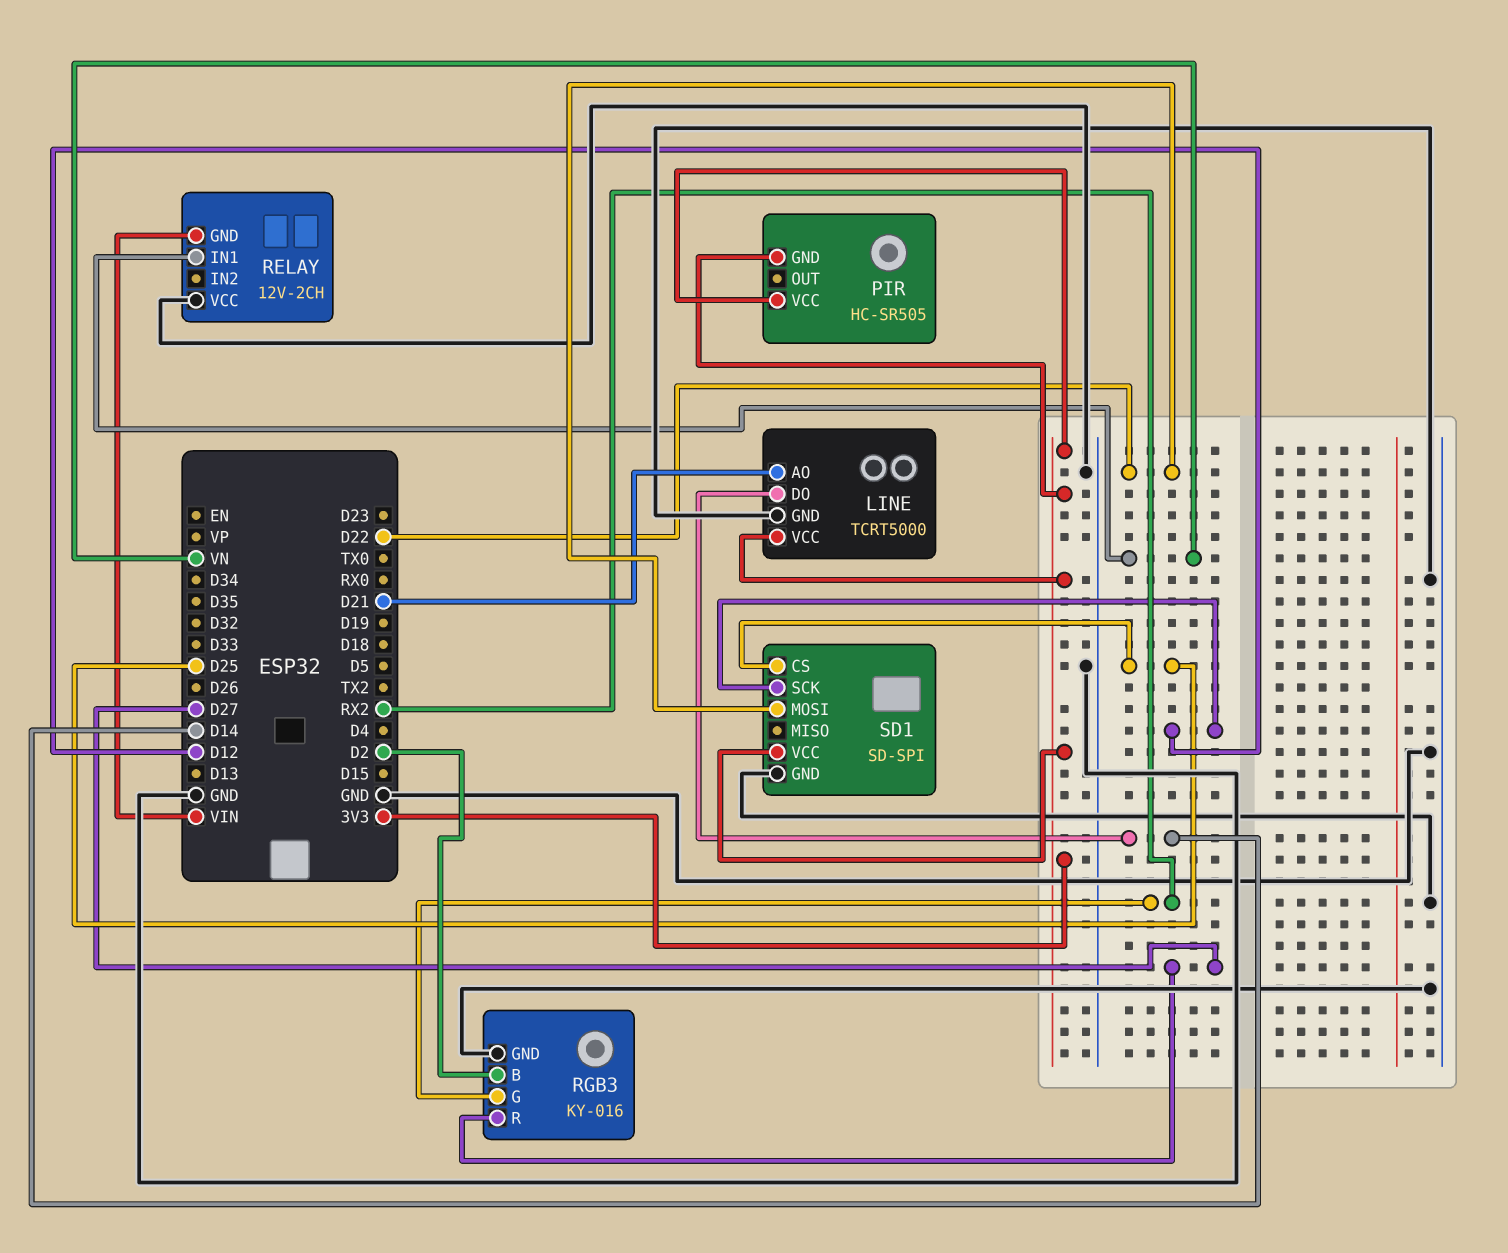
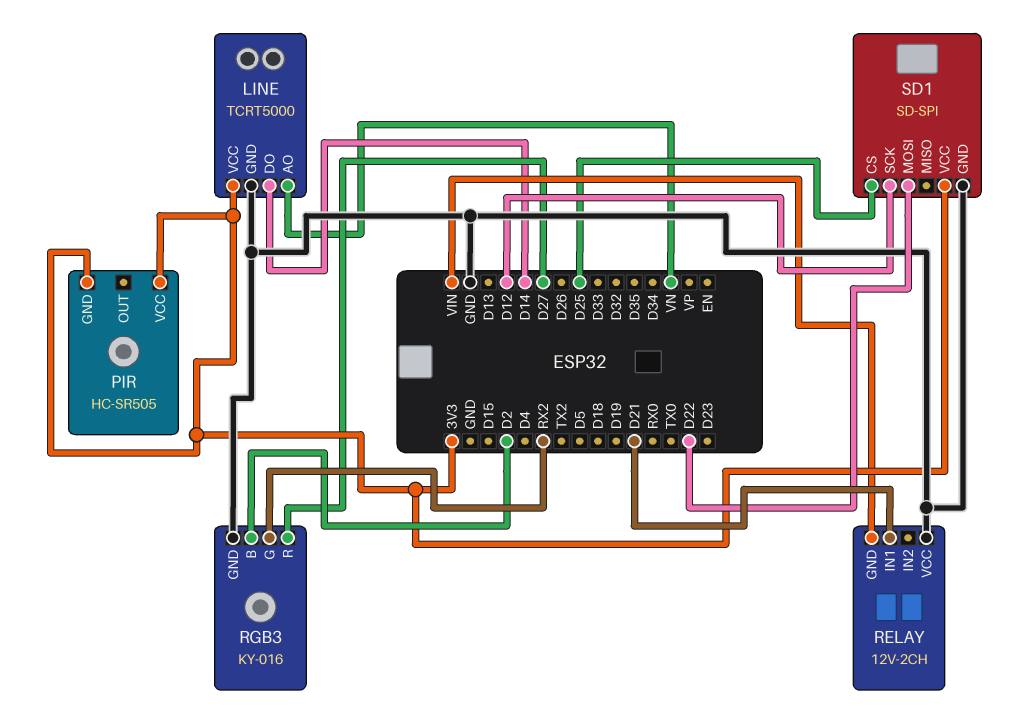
LINE pin AO: D21 -> VN
RELAY pin IN1: VN -> D21

